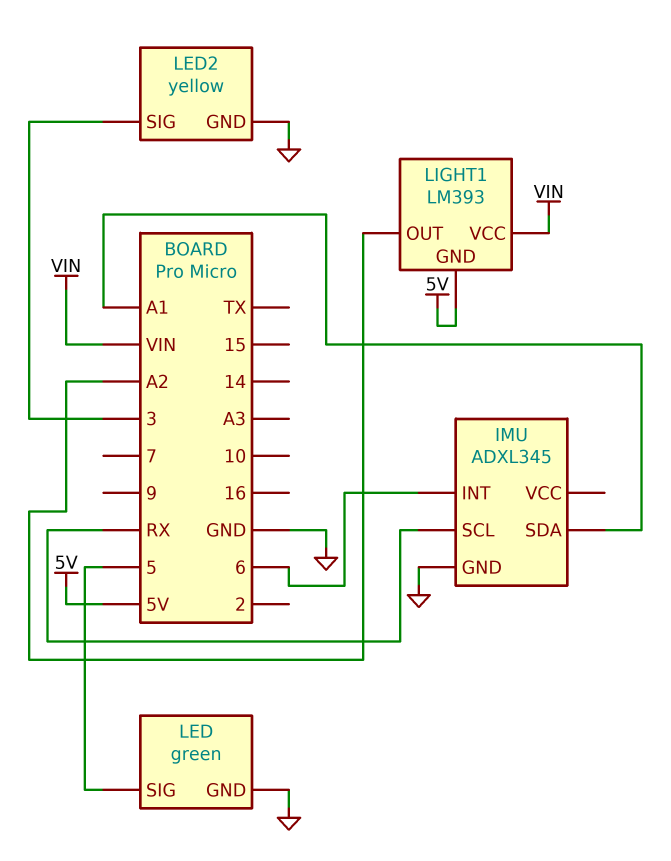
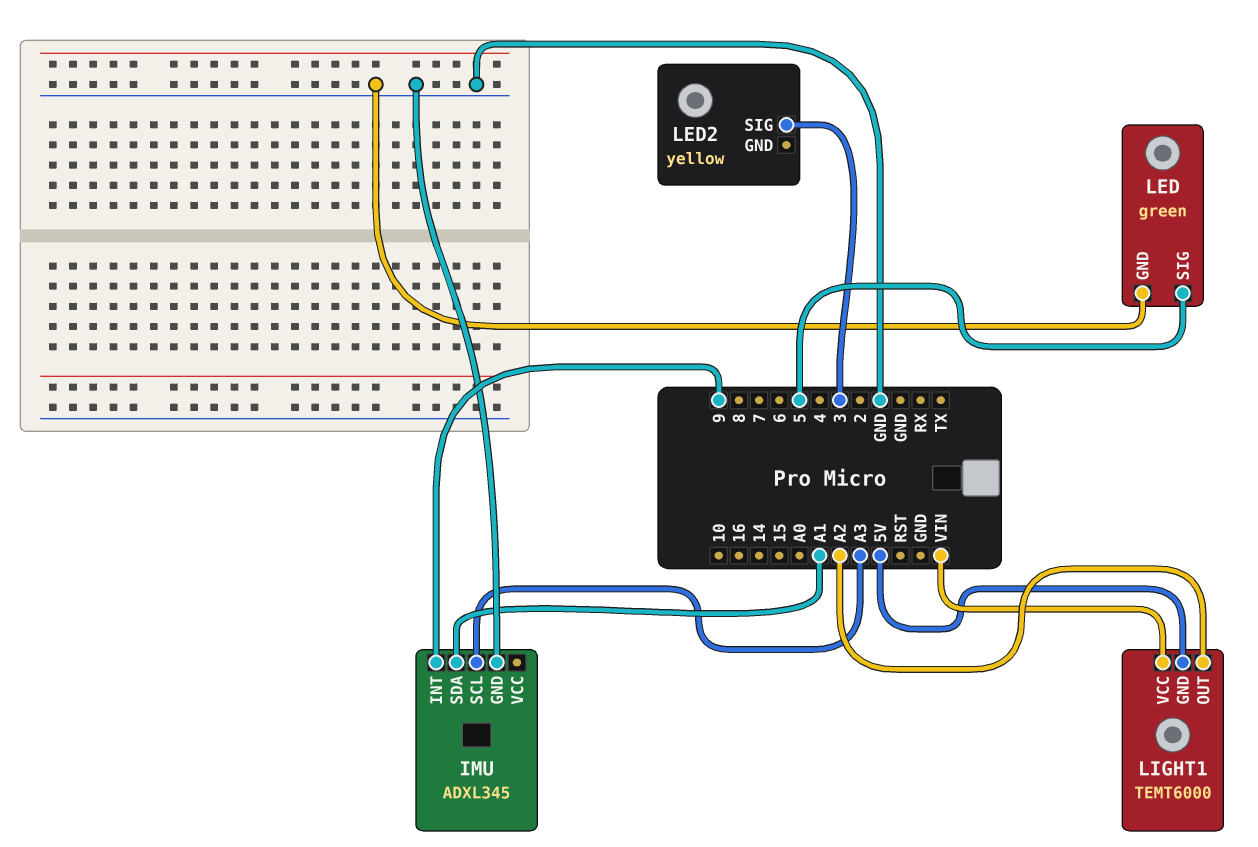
IMU pin INT: 6 -> 9
IMU pin SCL: RX -> A3
LED2 pin GND: GND -> none
LIGHT1: LM393 -> TEMT6000

